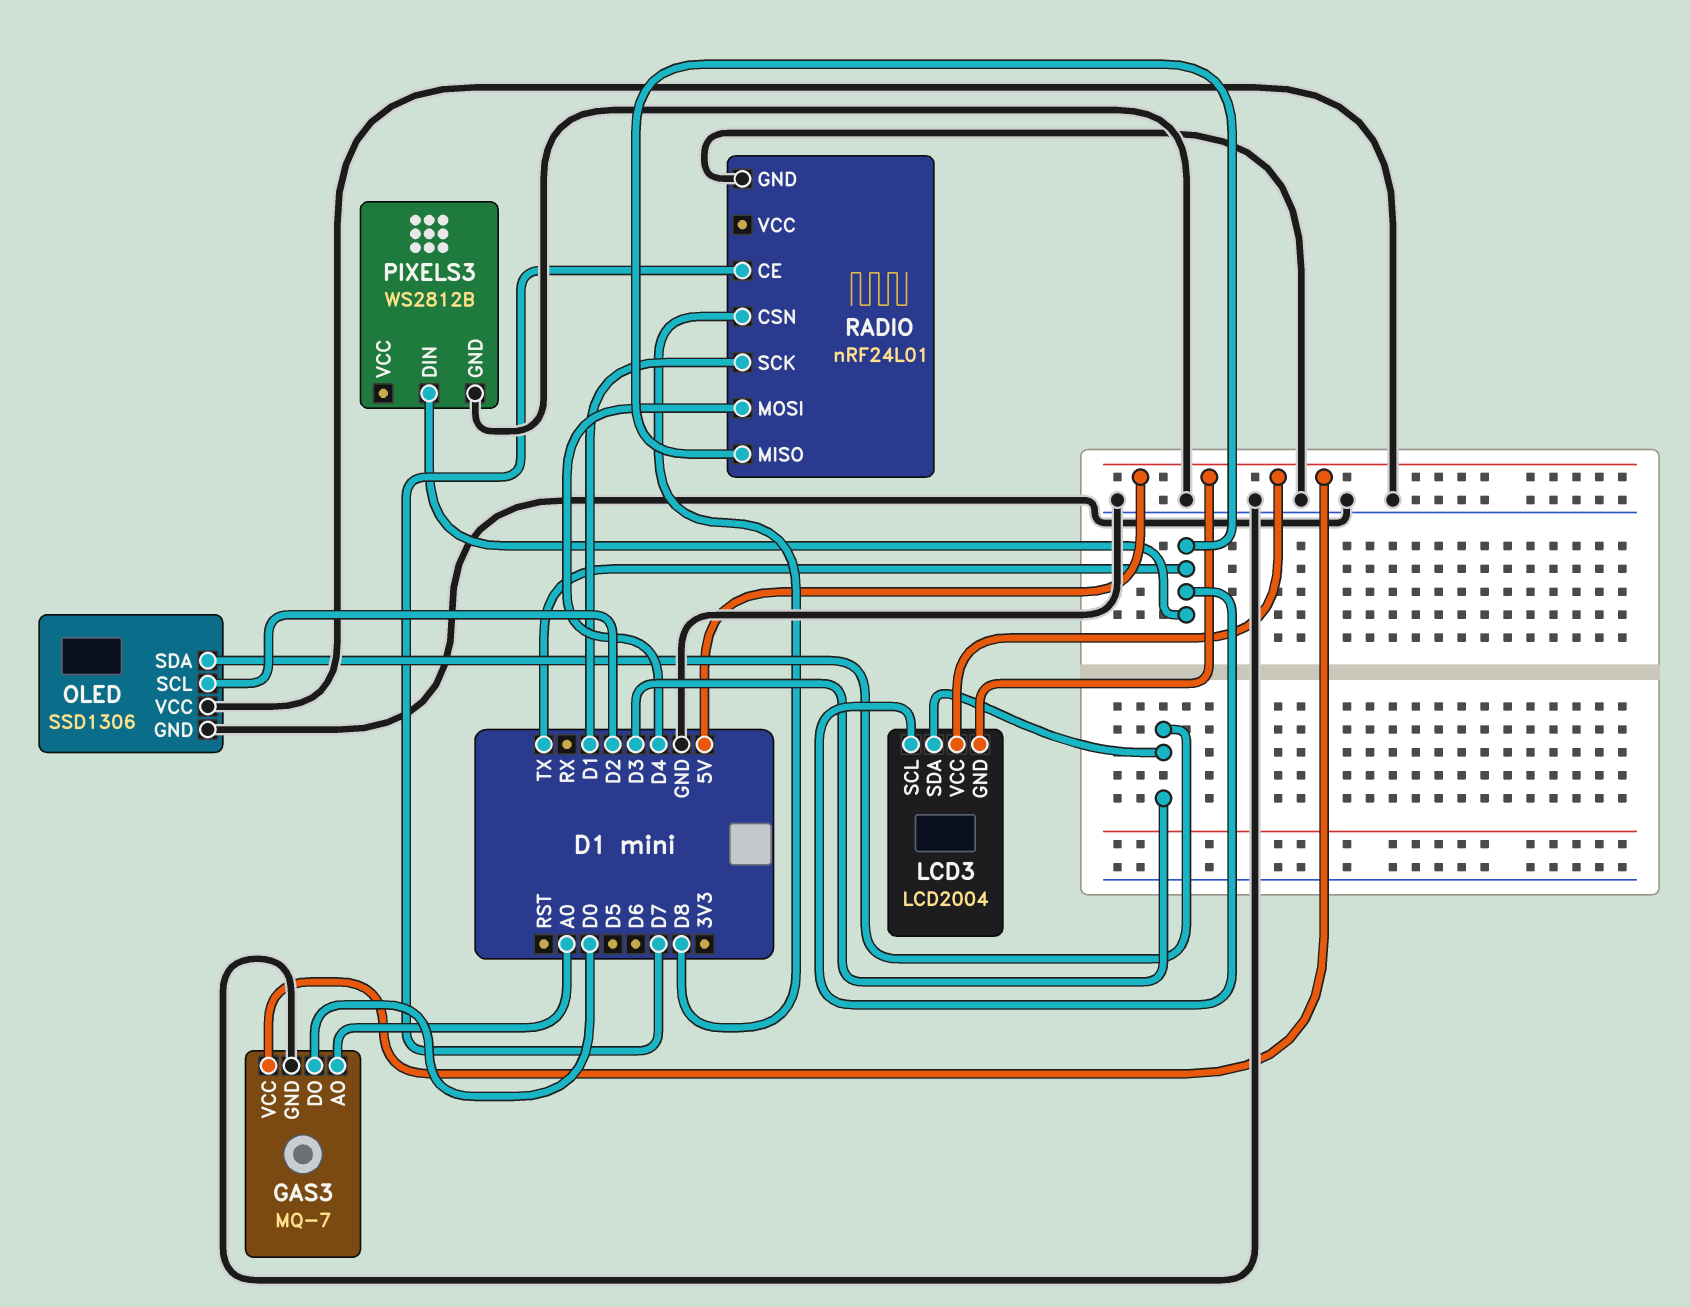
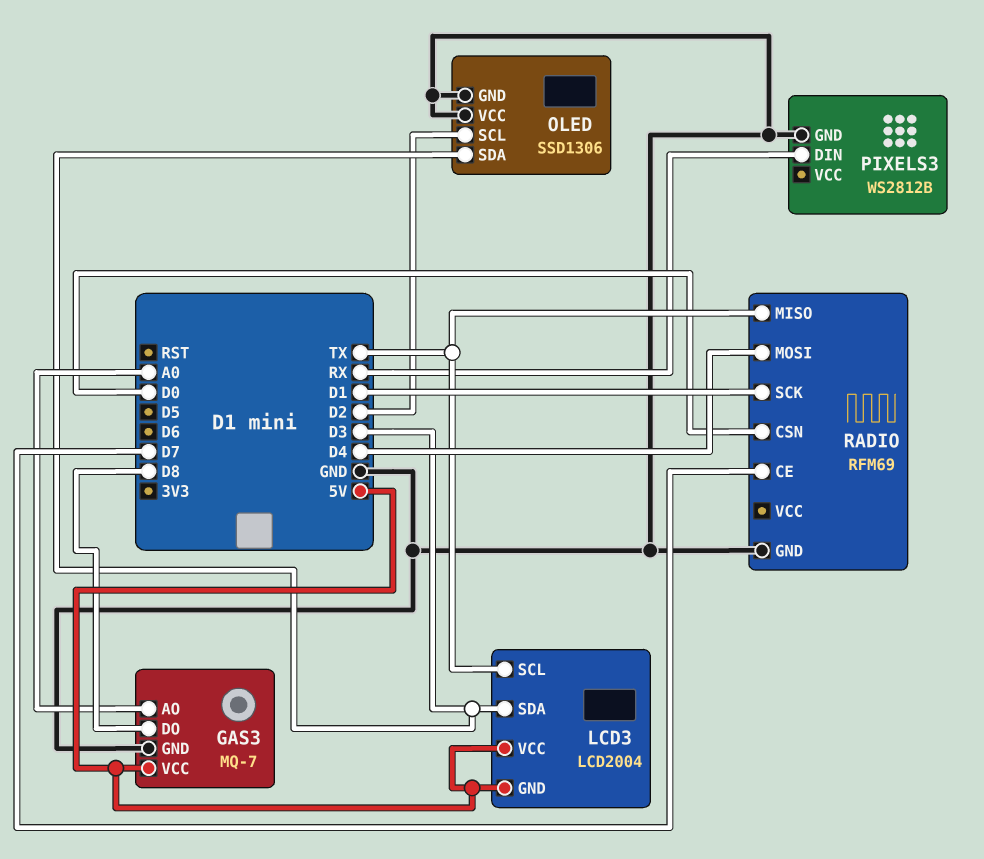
GAS3 pin DO: D0 -> D8
PIXELS3 pin DIN: TX -> RX
RADIO: nRF24L01 -> RFM69
RADIO pin CSN: D8 -> D0

